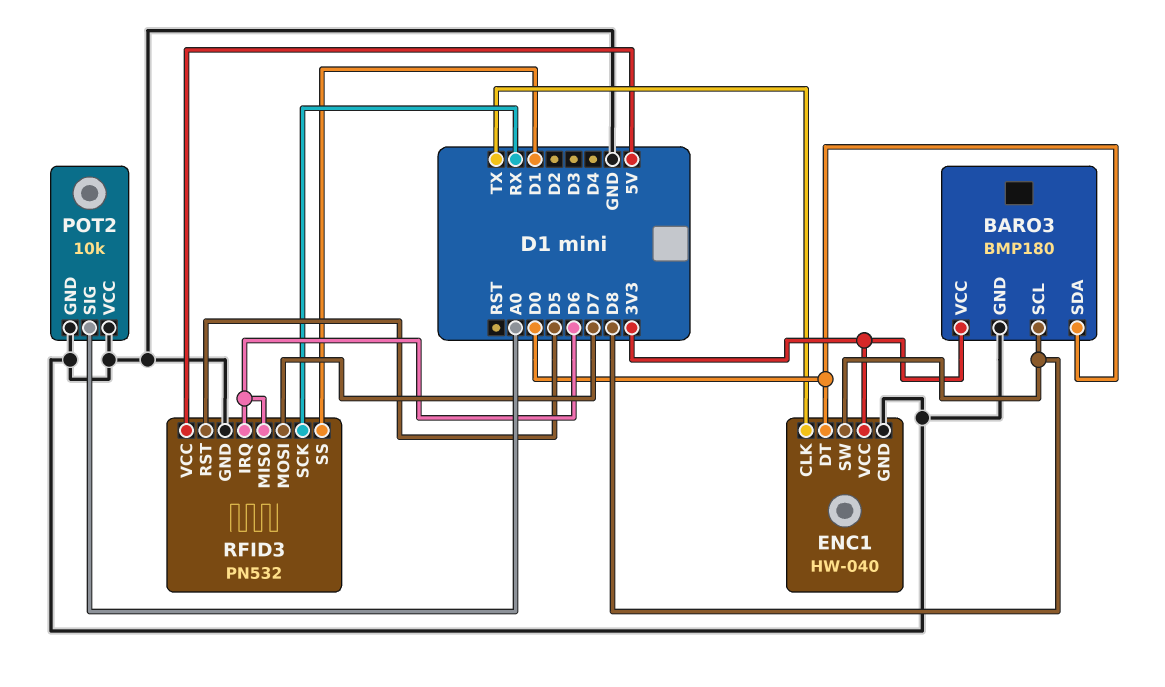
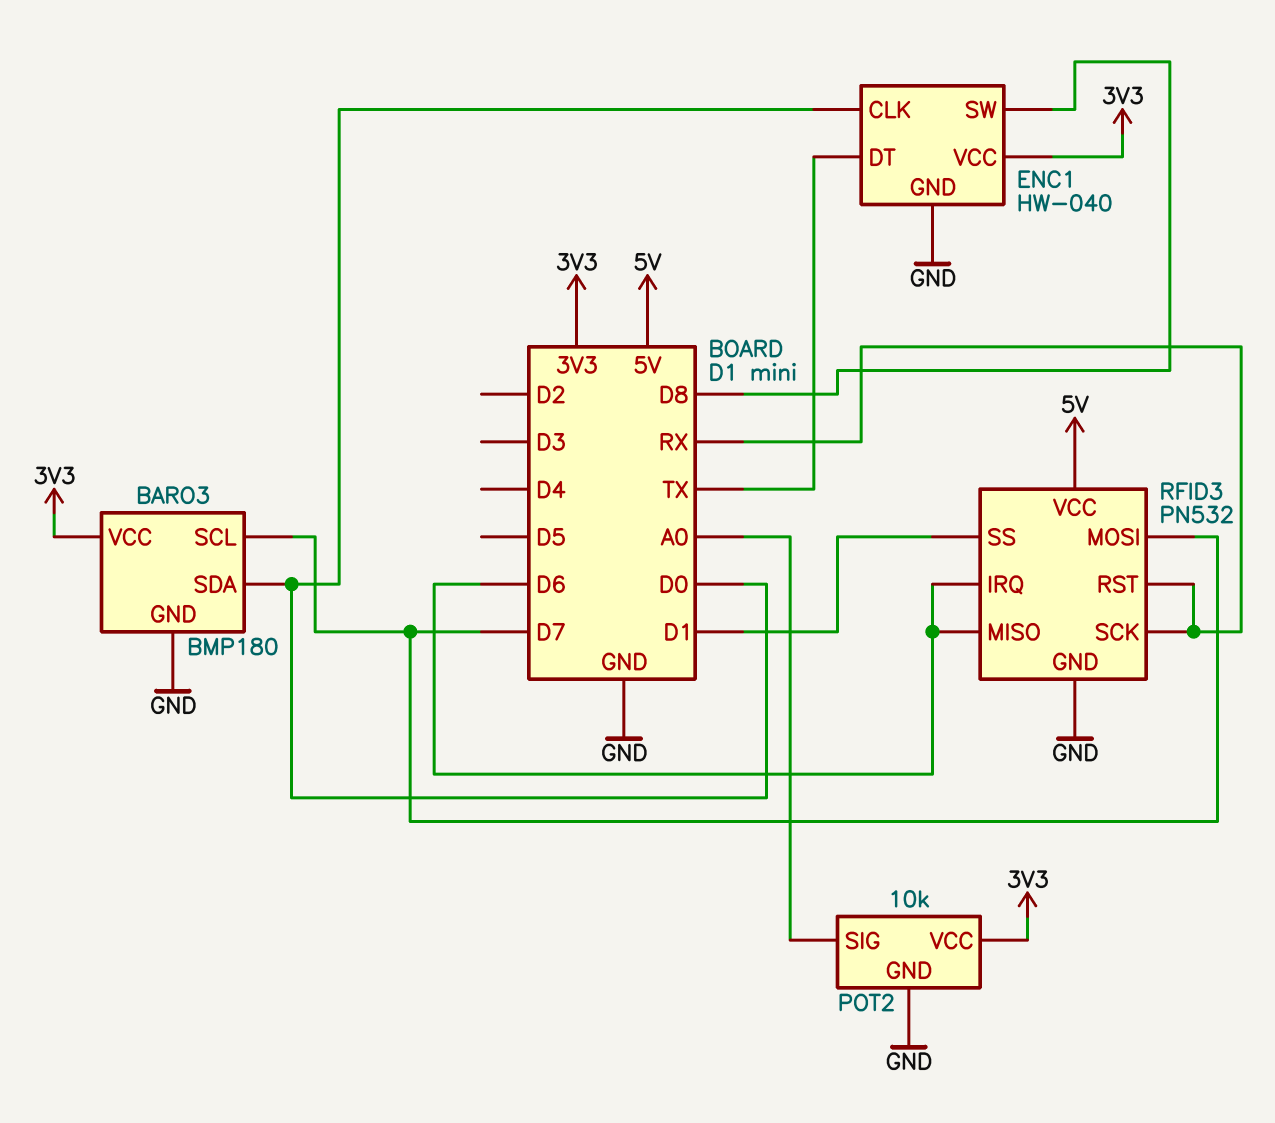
BARO3 pin SCL: D8 -> D7
ENC1 pin CLK: TX -> D0
ENC1 pin DT: D0 -> TX
POT2 pin VCC: GND -> 3V3
RFID3 pin RST: D5 -> RX

